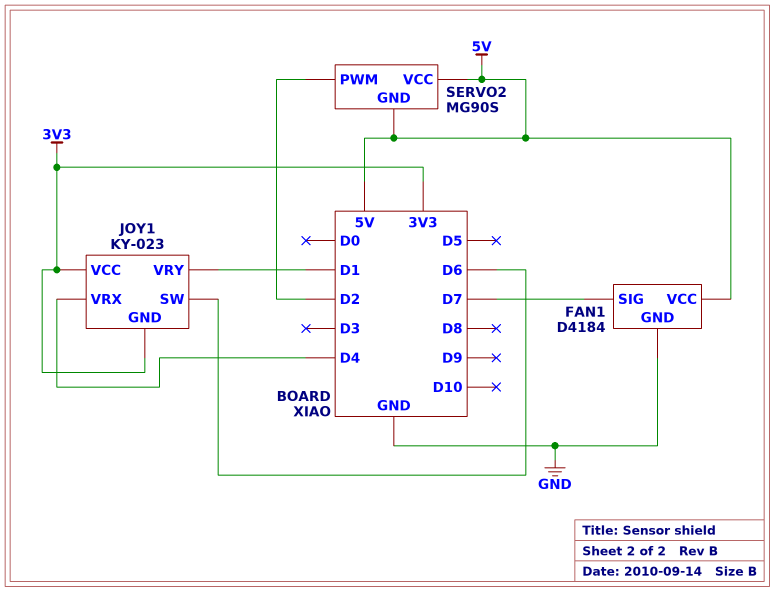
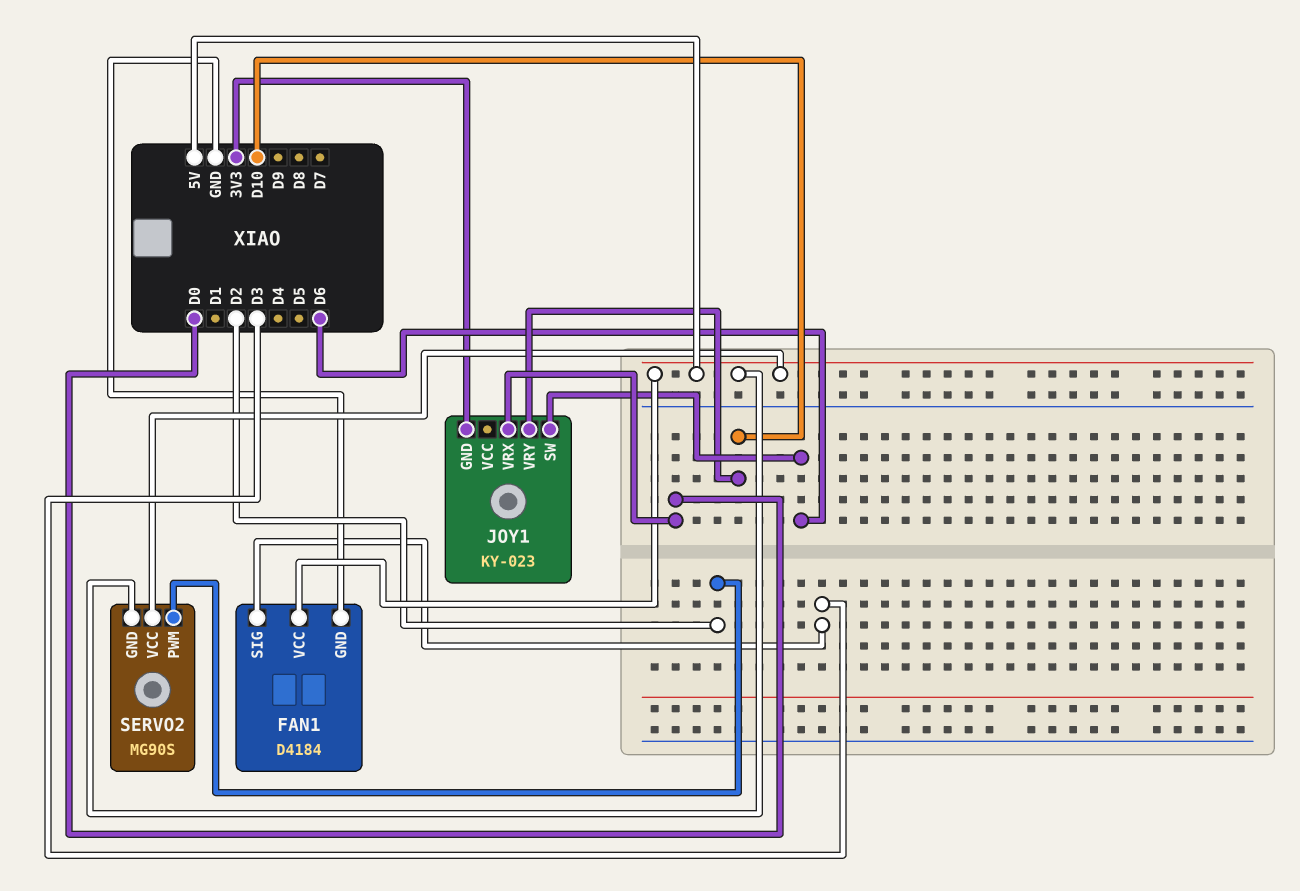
FAN1 pin SIG: D7 -> D3
JOY1 pin VCC: 3V3 -> none
JOY1 pin VRX: D4 -> D0
JOY1 pin VRY: D1 -> D10

